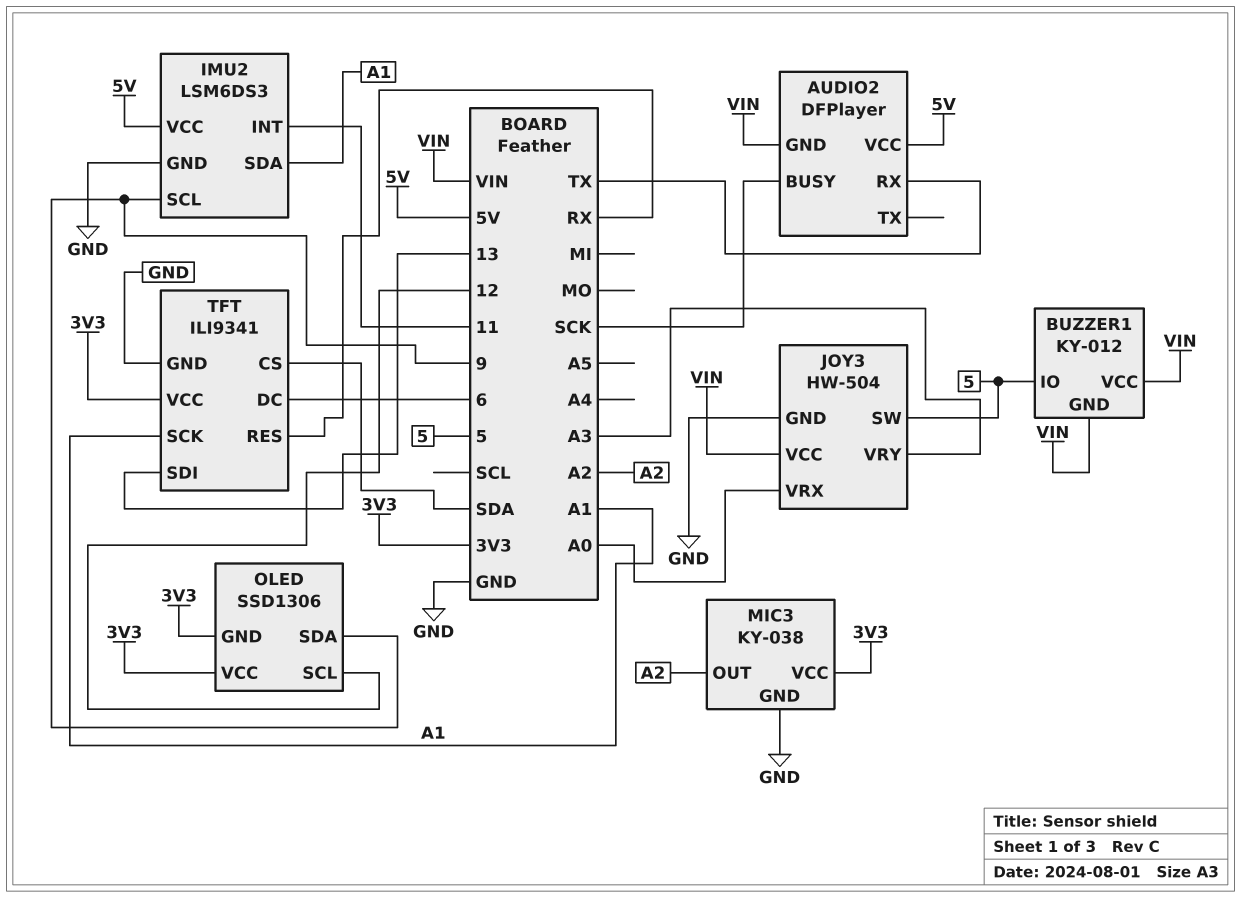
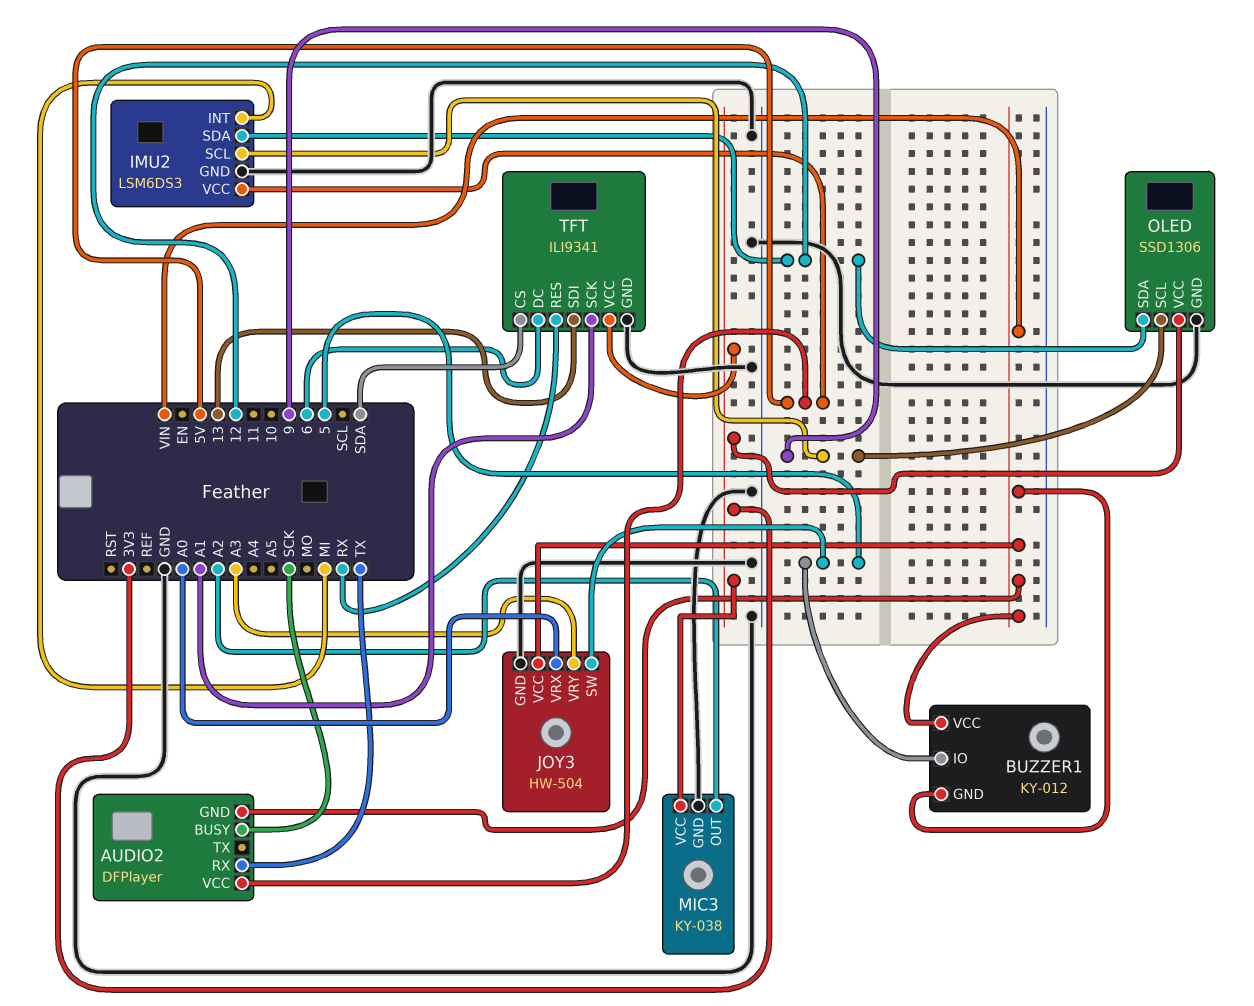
IMU2 pin INT: 11 -> MI
IMU2 pin SDA: A1 -> 12
OLED pin GND: 3V3 -> GND
OLED pin SCL: 12 -> 9
OLED pin SDA: 9 -> 12

